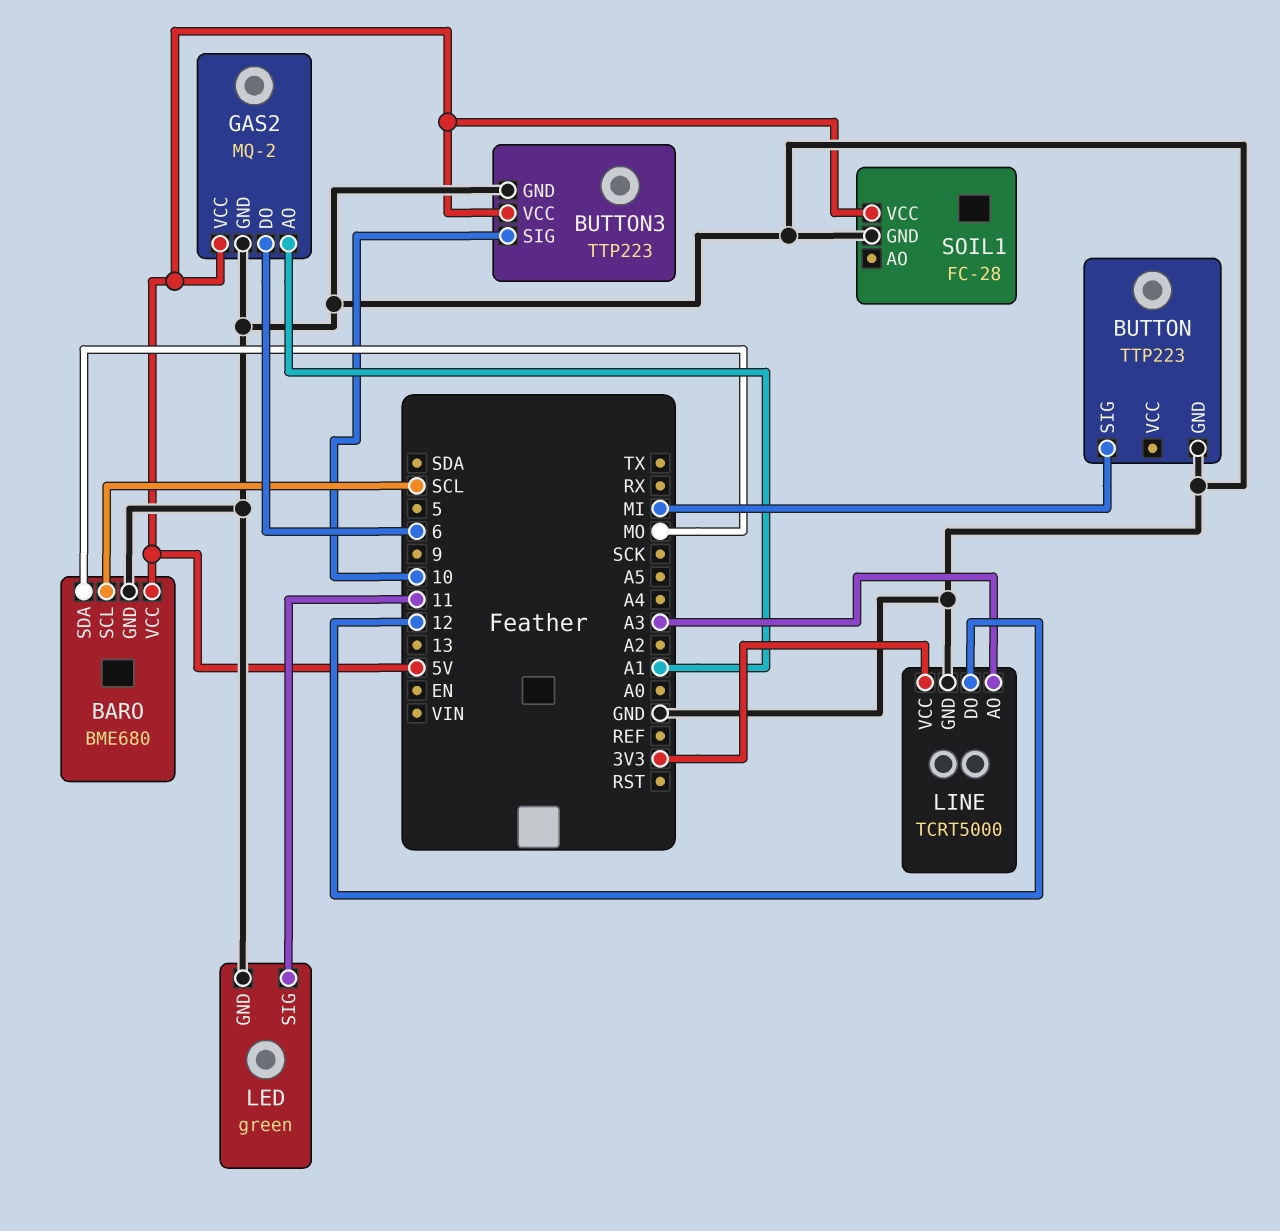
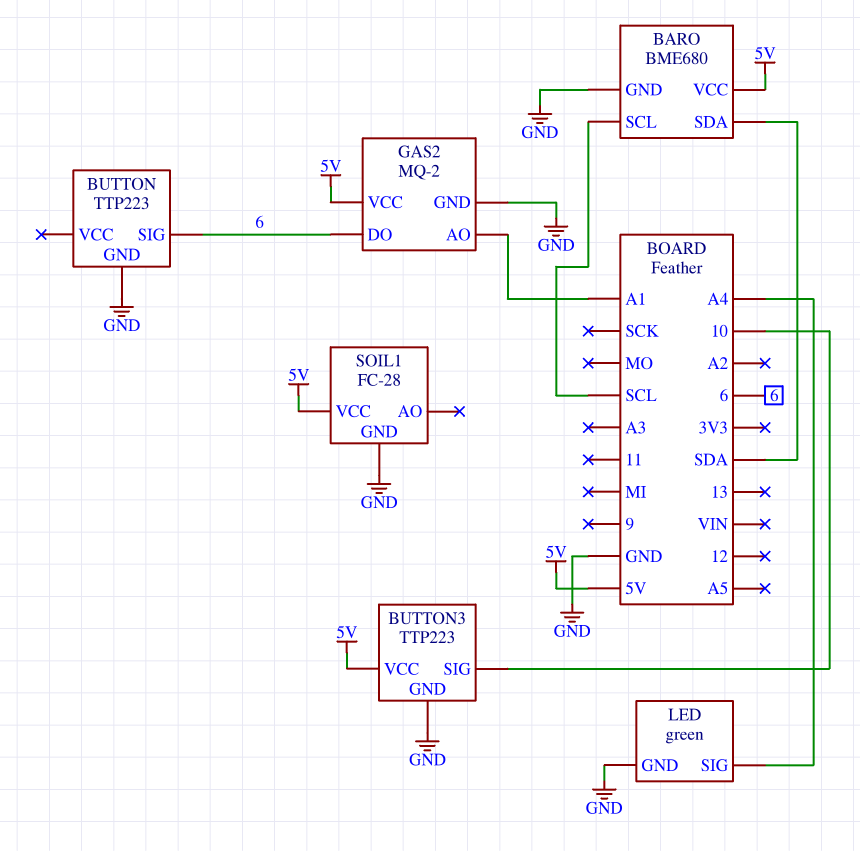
BARO pin SDA: MO -> SDA
BUTTON pin SIG: MI -> 6
LED pin SIG: 11 -> A4
LINE: TCRT5000 -> none
LINE pin AO: A3 -> none
LINE pin DO: 12 -> none
LINE pin GND: GND -> none
LINE pin VCC: 3V3 -> none

